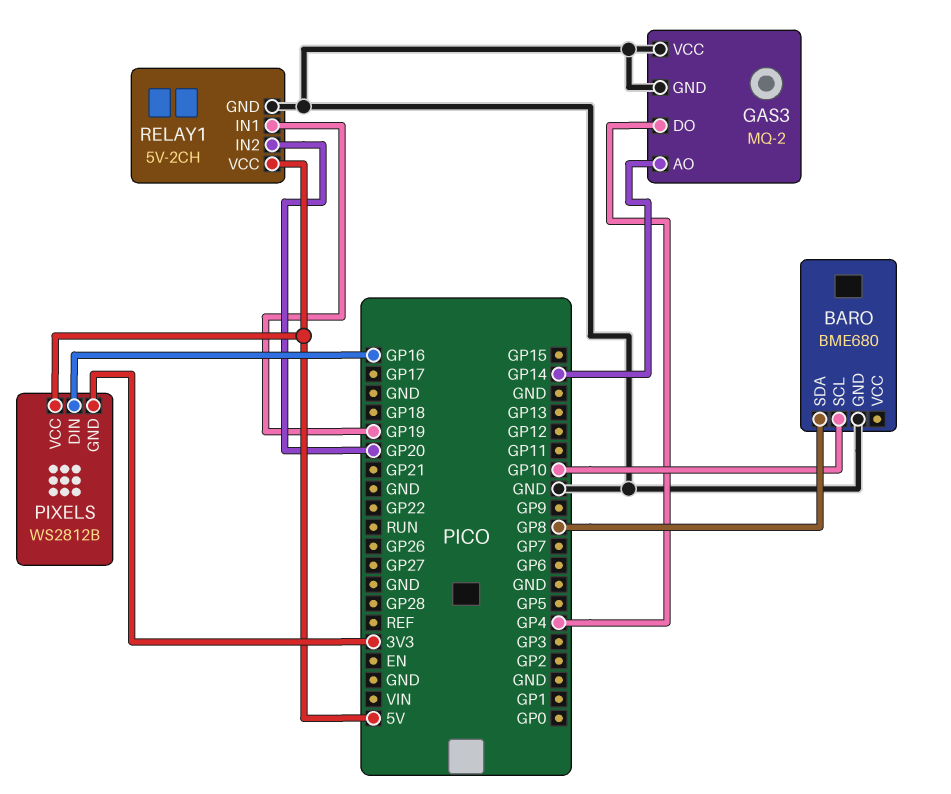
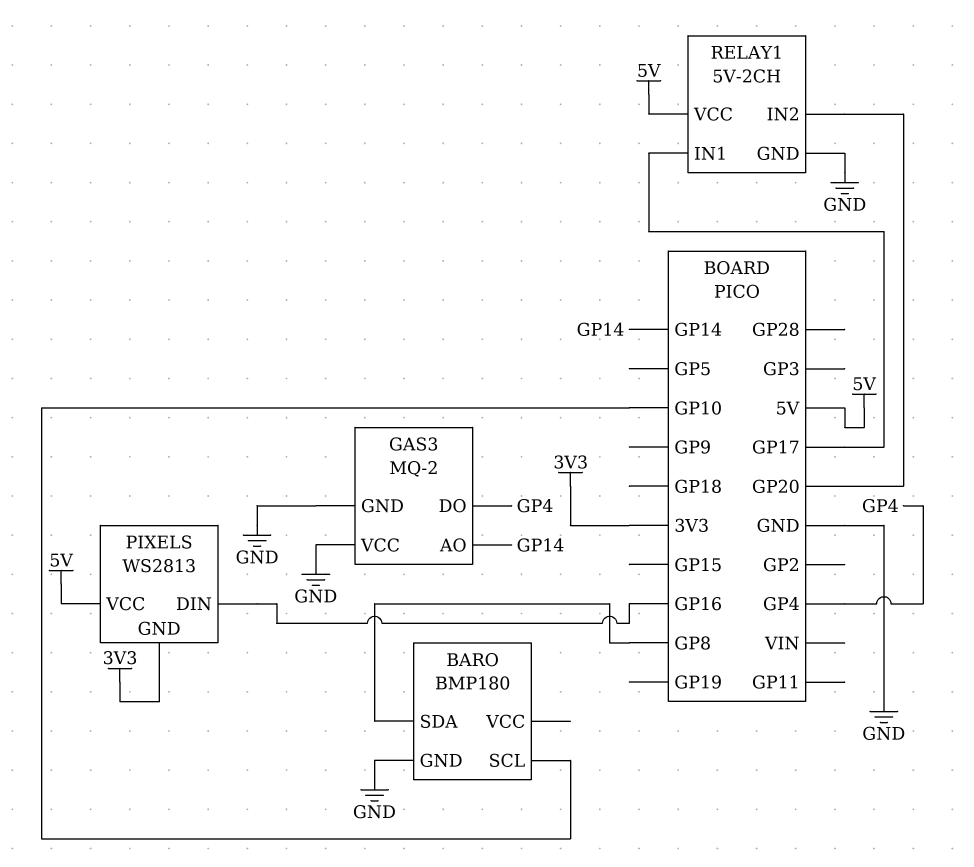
BARO: BME680 -> BMP180
PIXELS: WS2812B -> WS2813
RELAY1 pin IN1: GP19 -> GP17

